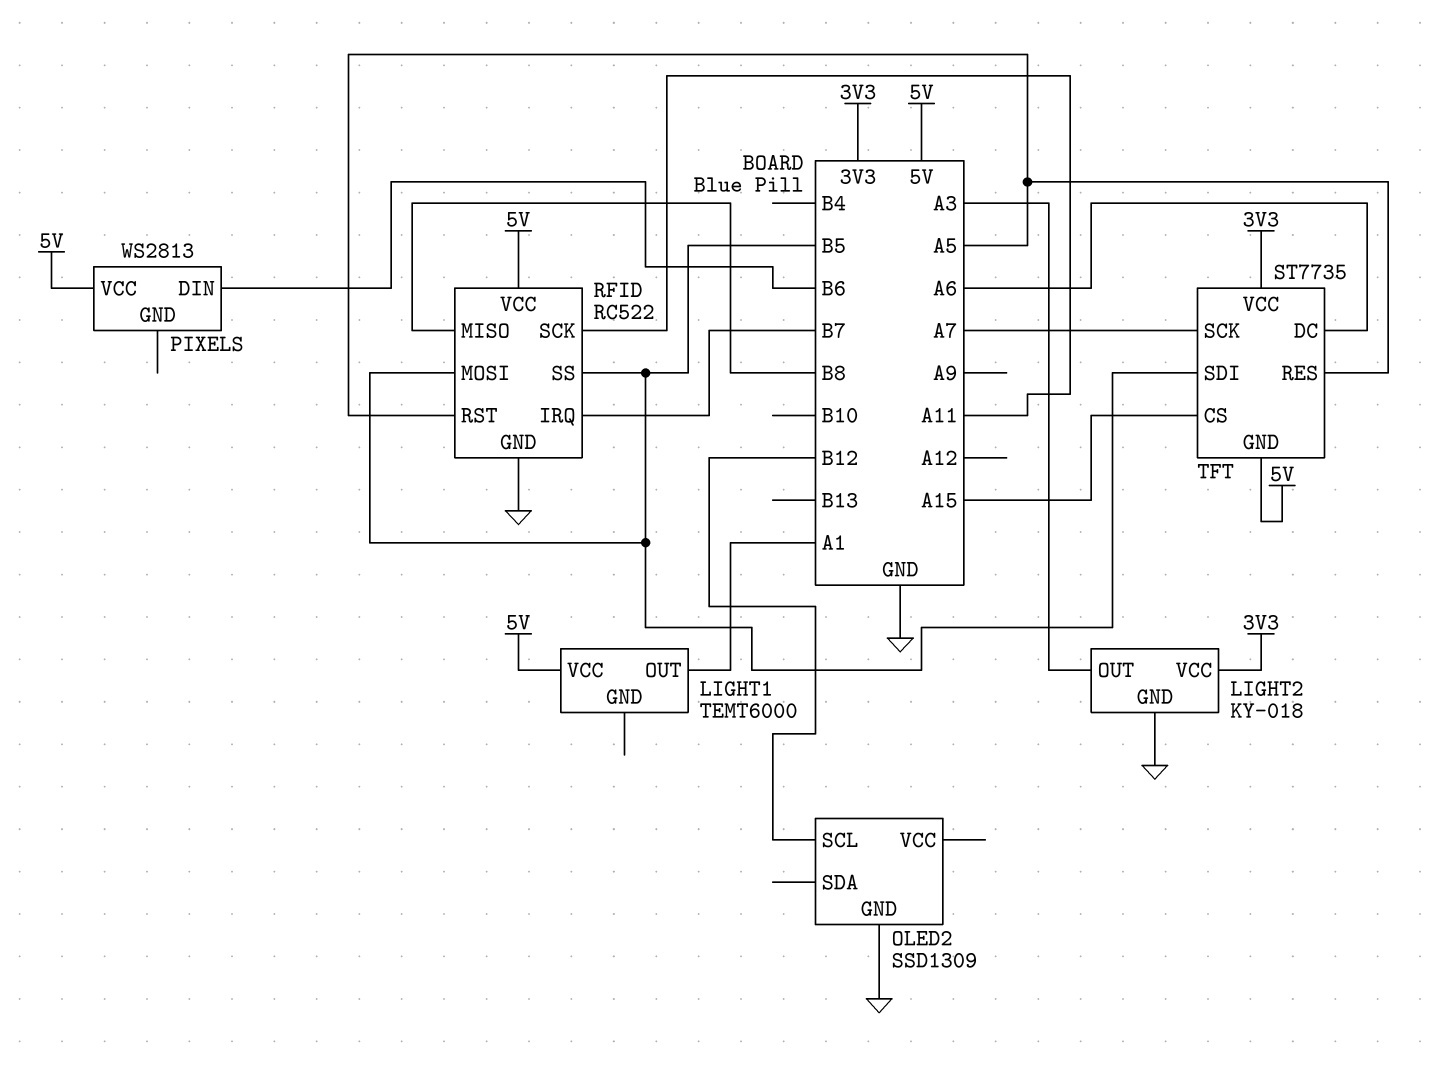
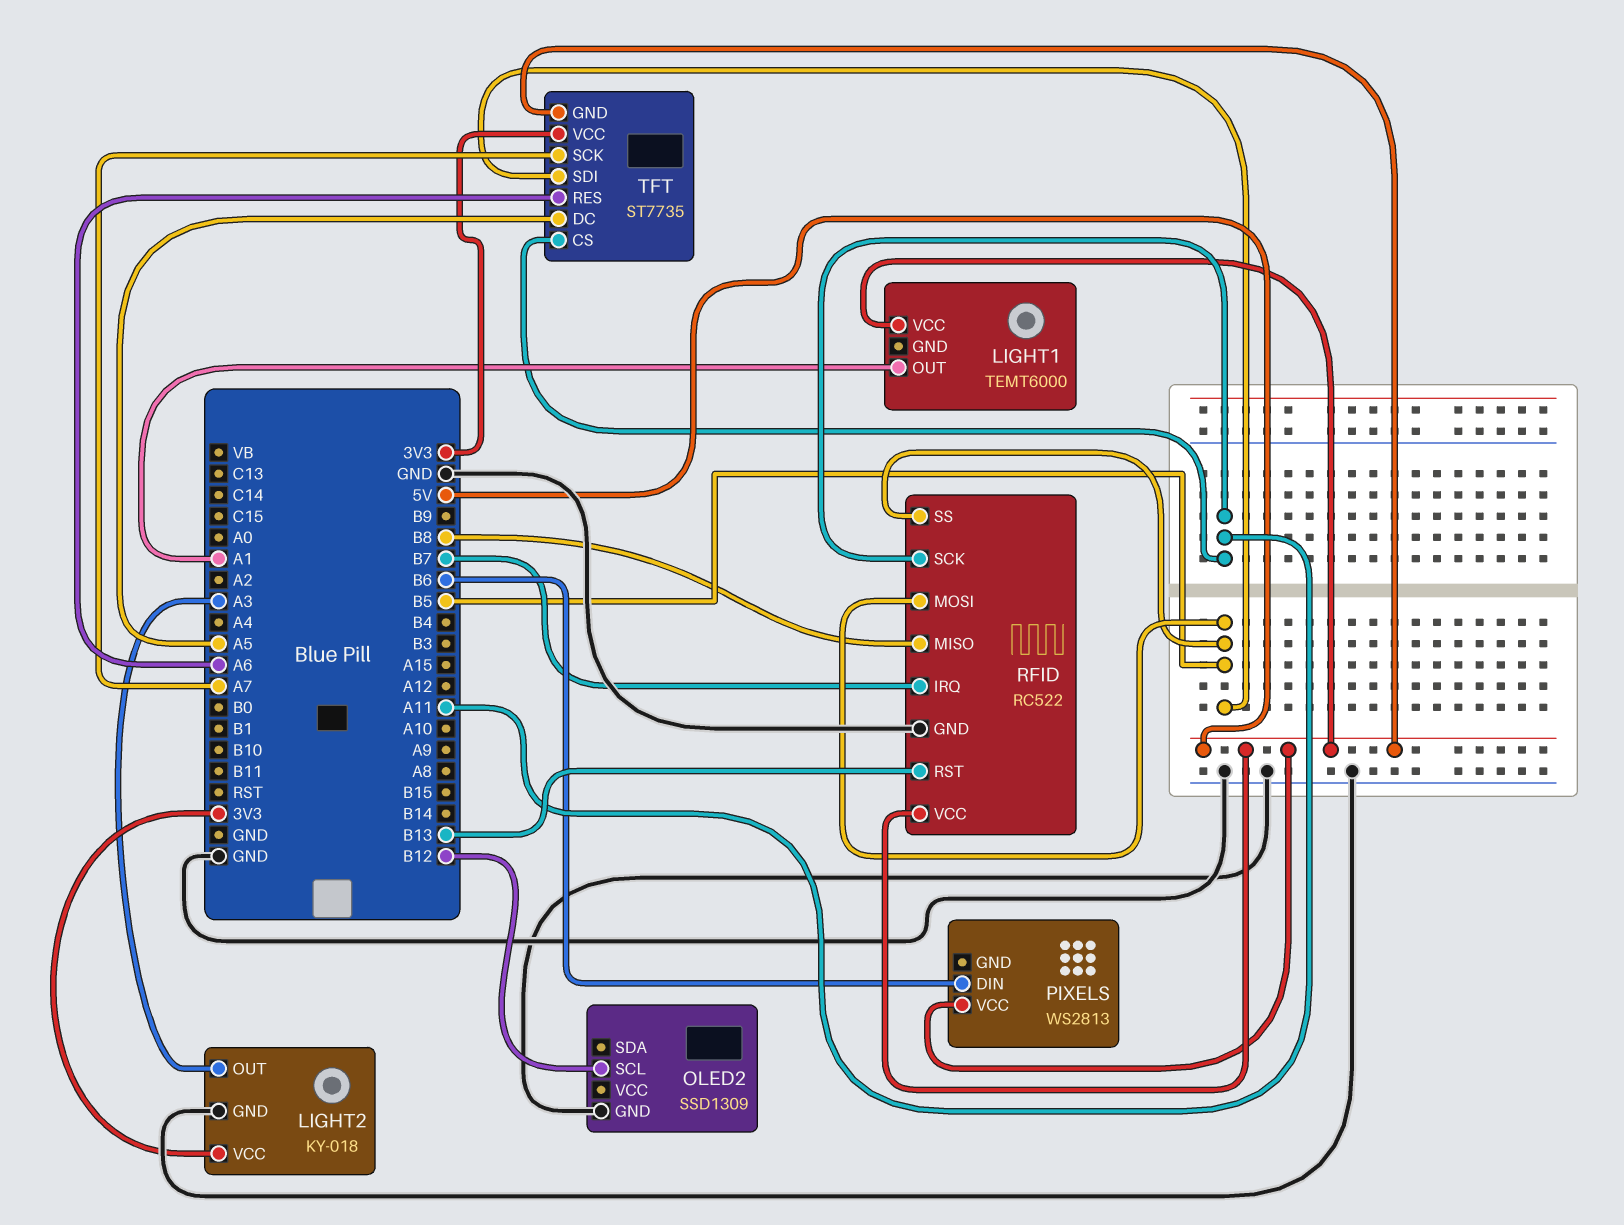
RFID pin RST: A5 -> B13
TFT pin CS: A15 -> A11
TFT pin DC: A6 -> A5
TFT pin RES: A5 -> A6

